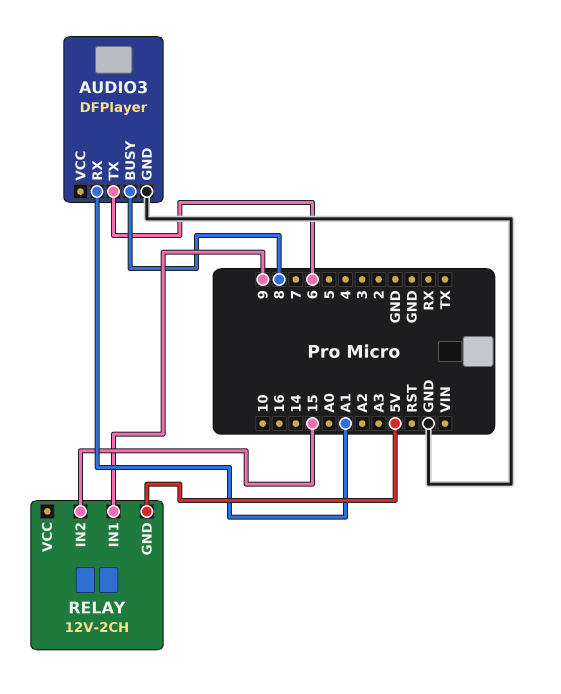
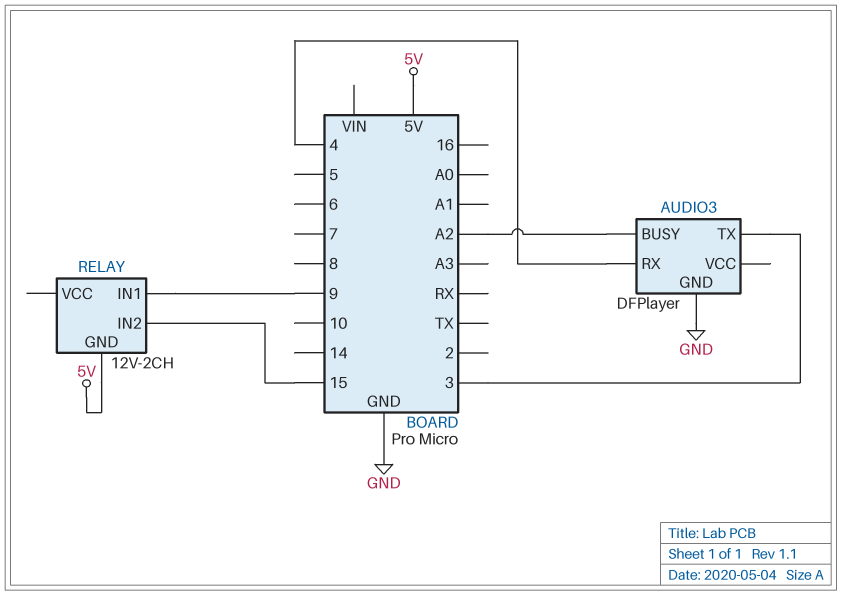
AUDIO3 pin BUSY: 8 -> A2
AUDIO3 pin RX: A1 -> 4
AUDIO3 pin TX: 6 -> 3

